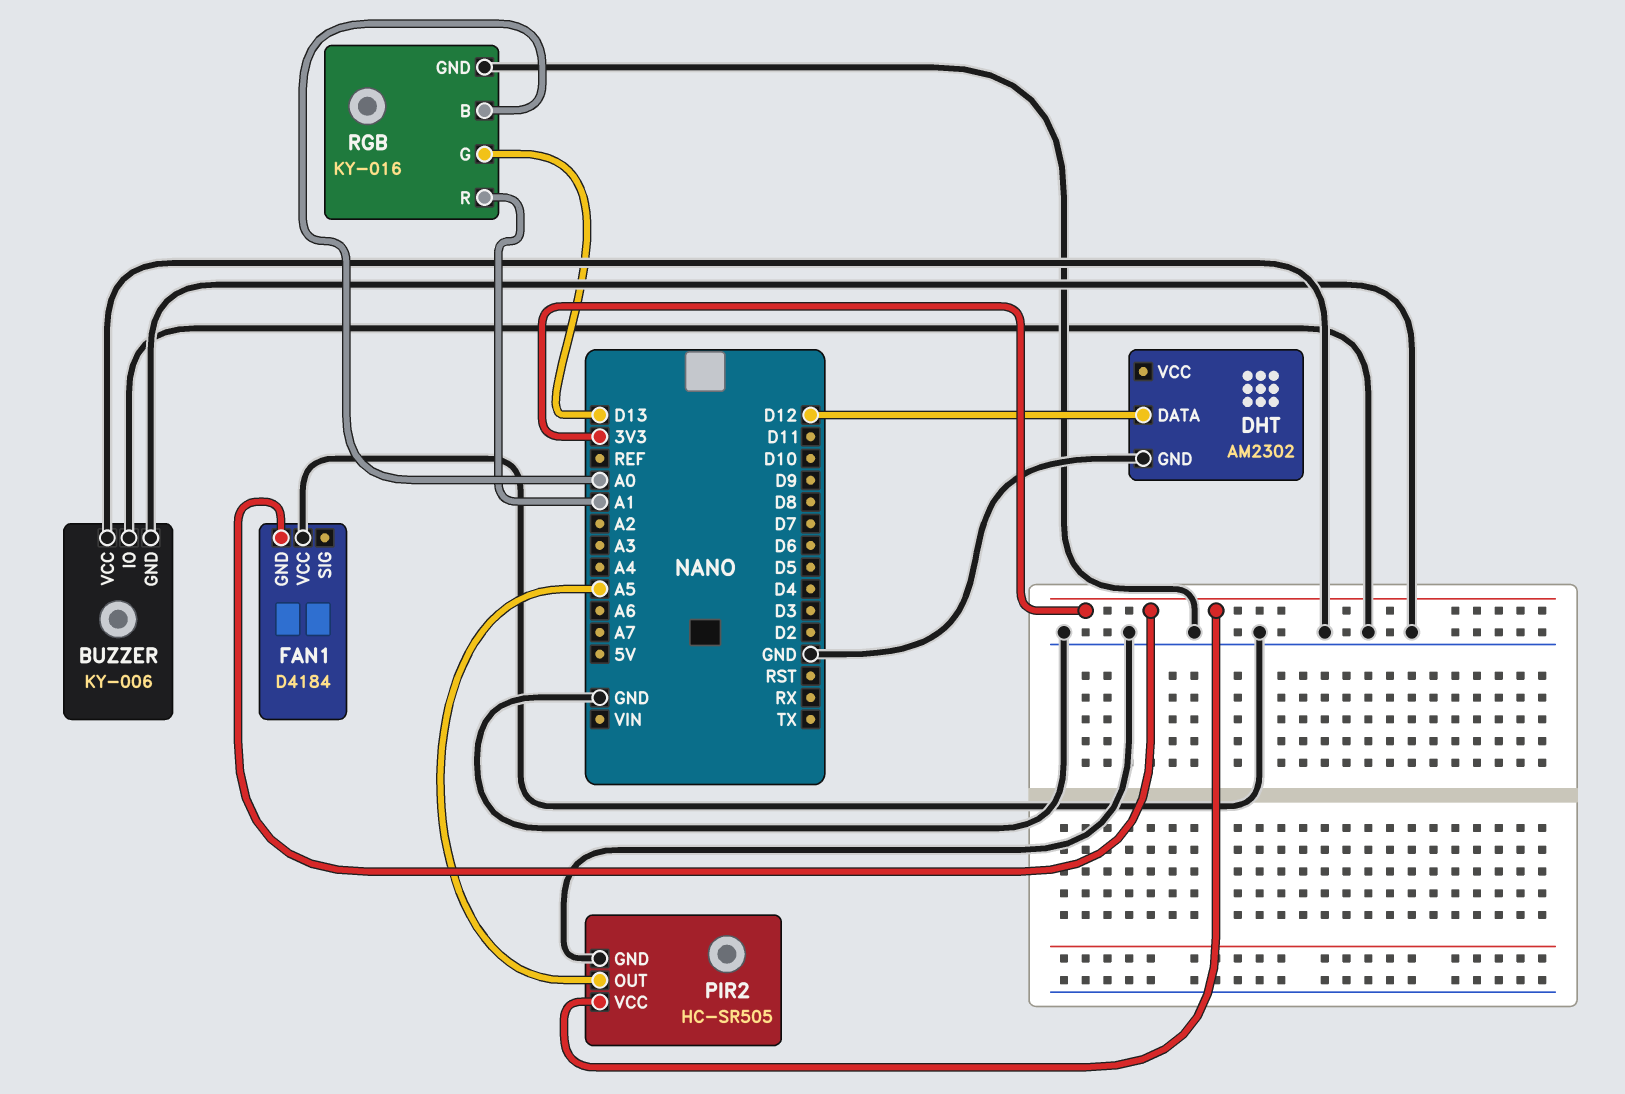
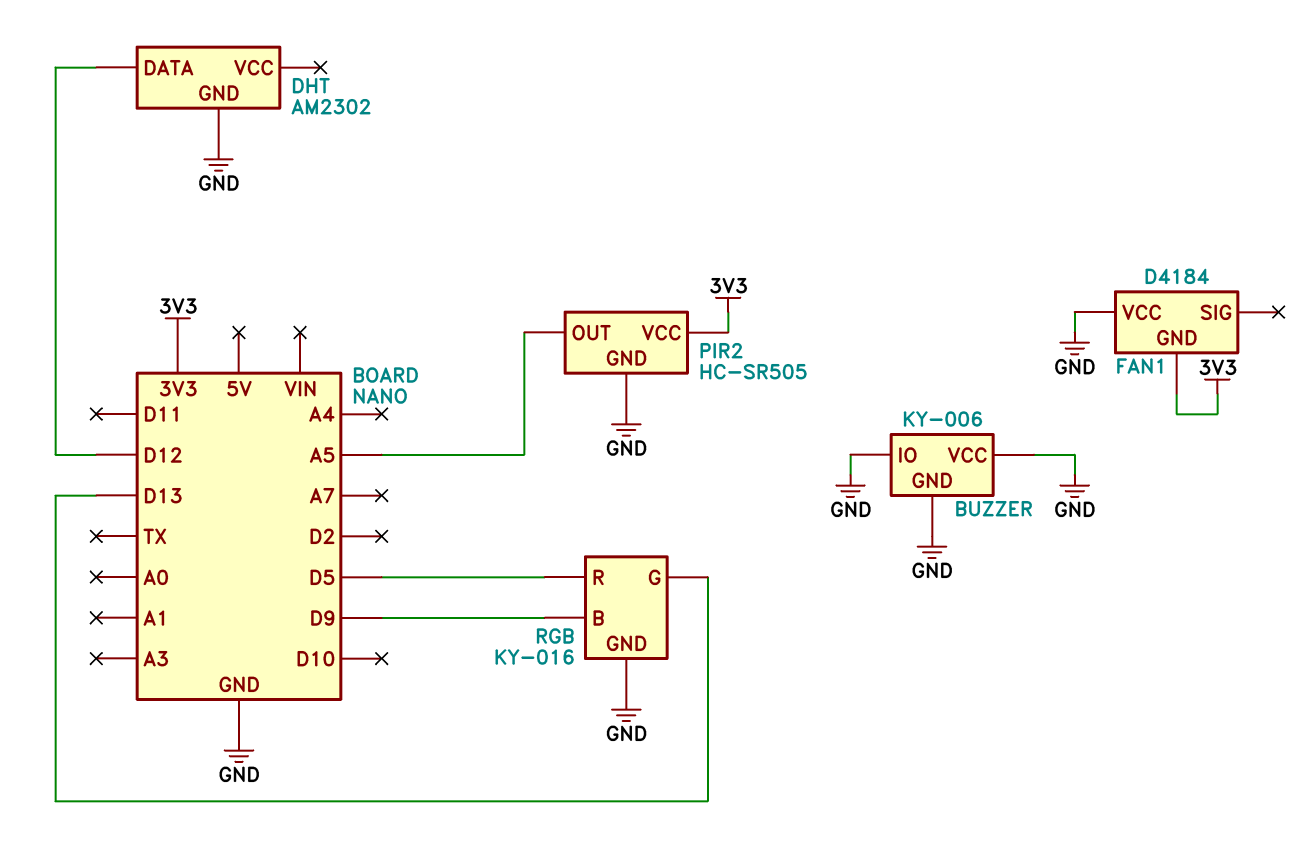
RGB pin B: A0 -> D9
RGB pin R: A1 -> D5

